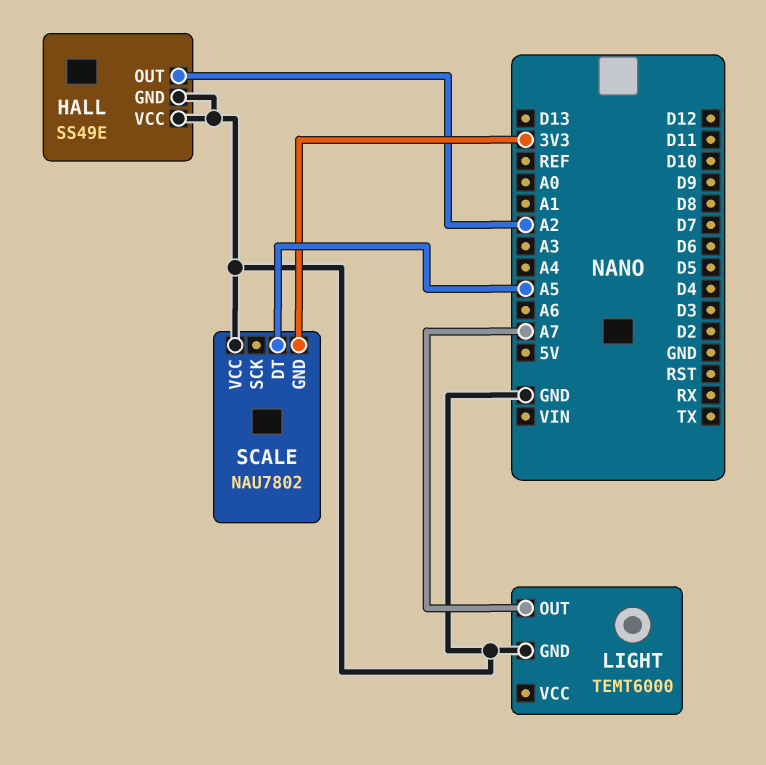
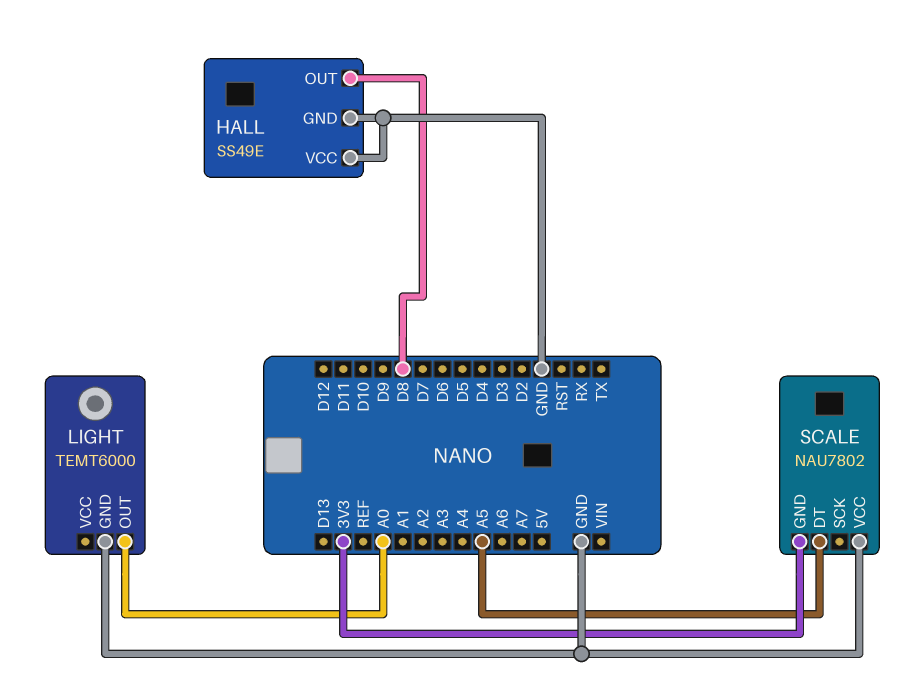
HALL pin OUT: A2 -> D8
LIGHT pin OUT: A7 -> A0

